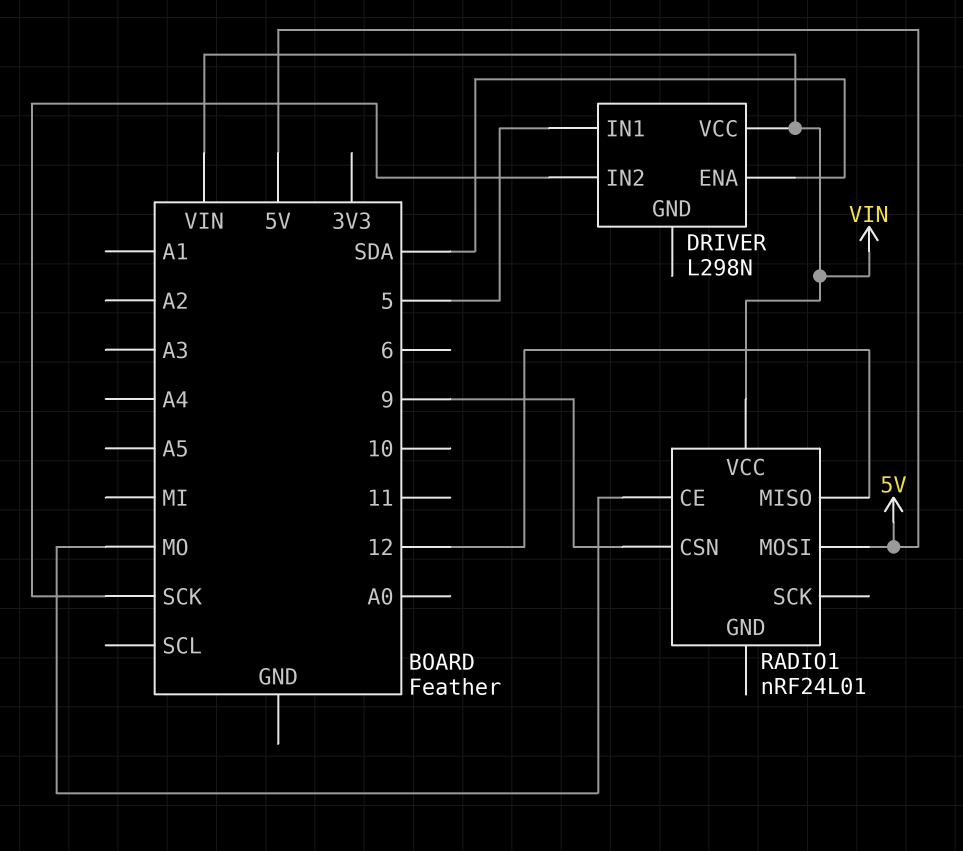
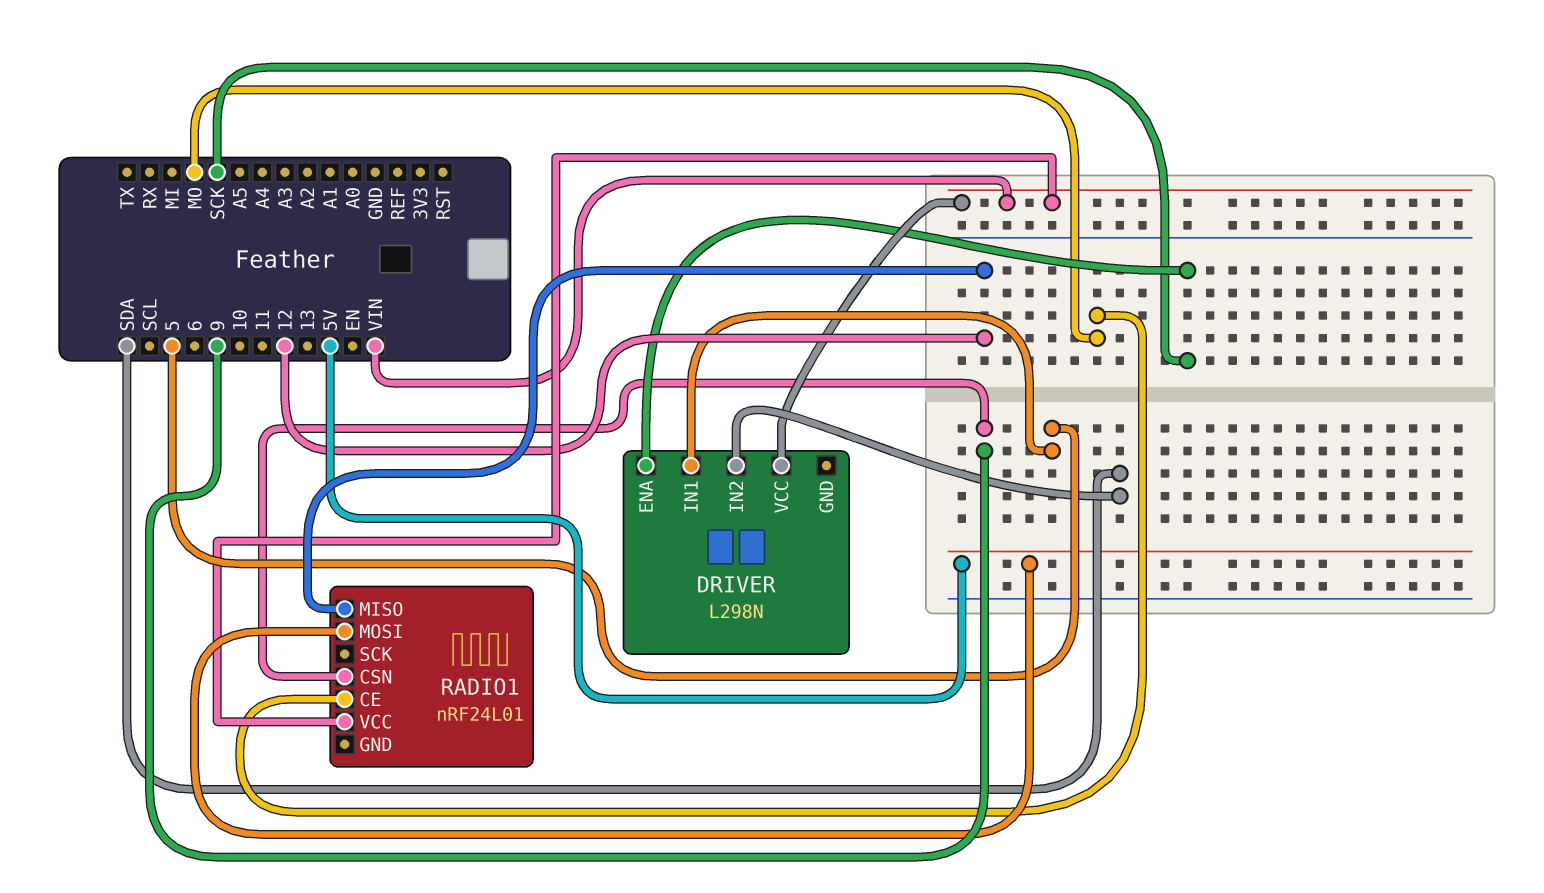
DRIVER pin ENA: SDA -> SCK
DRIVER pin IN2: SCK -> SDA

